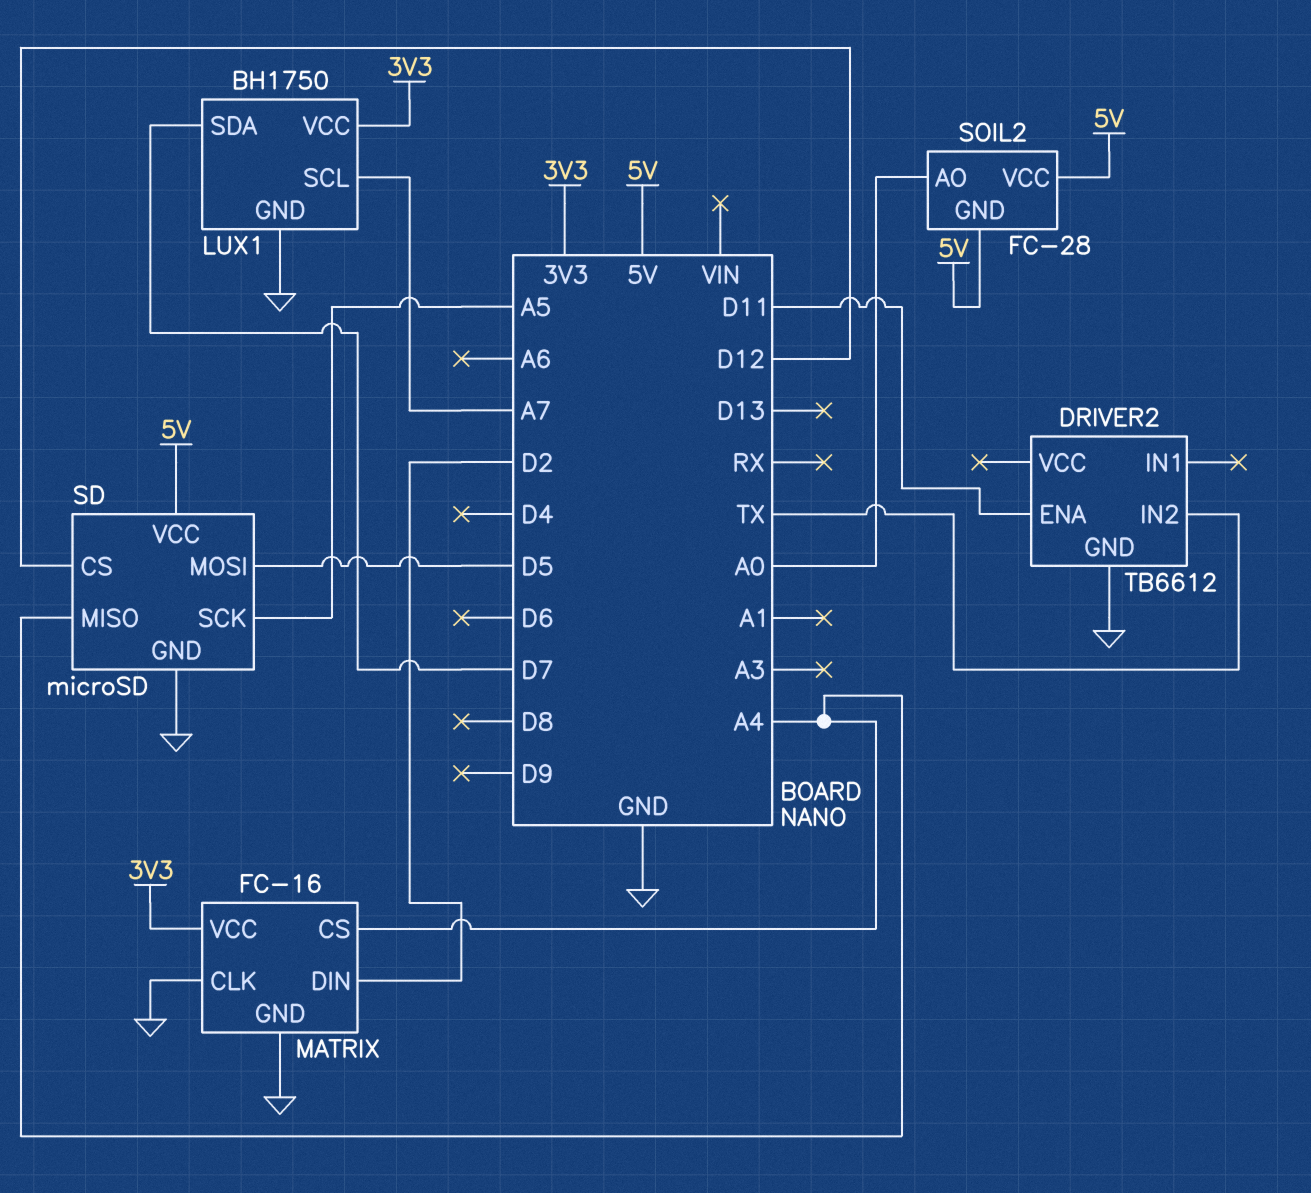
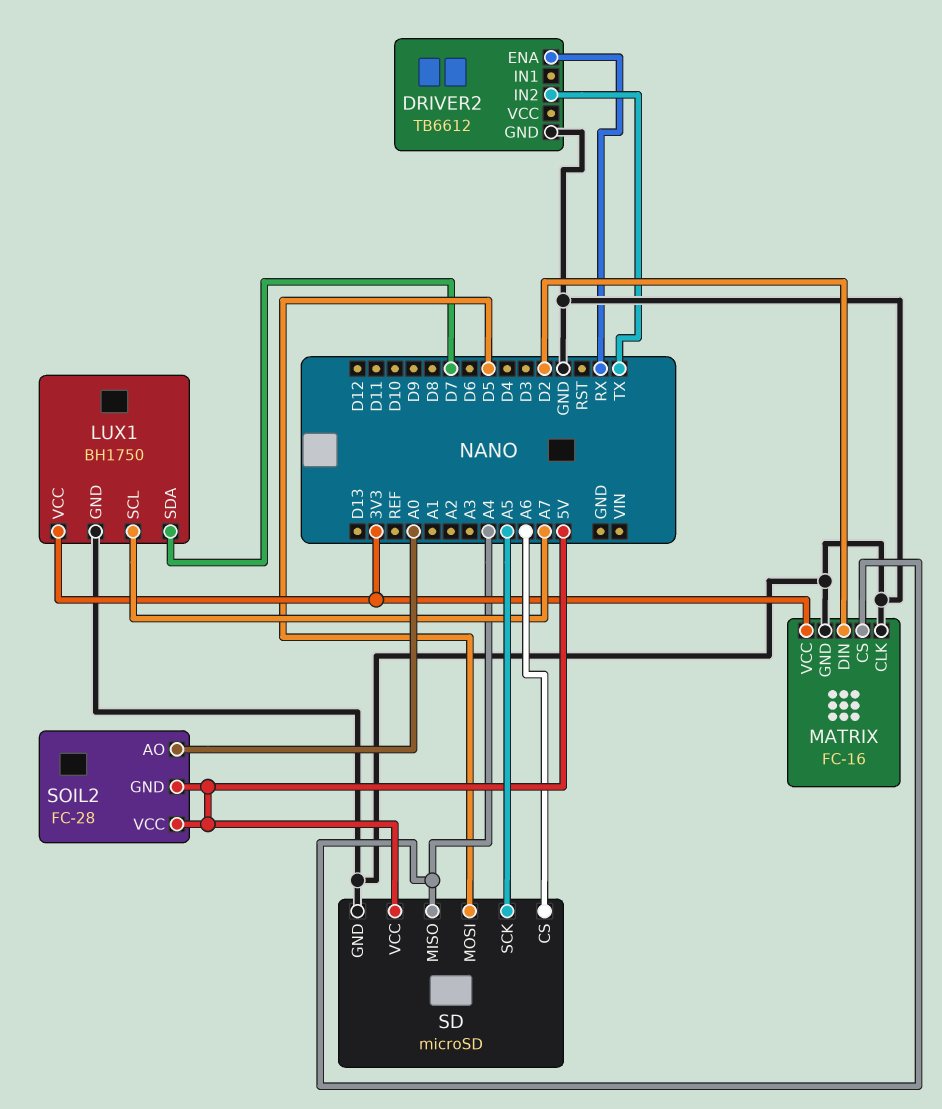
DRIVER2 pin ENA: D11 -> RX
SD pin CS: D12 -> A6

